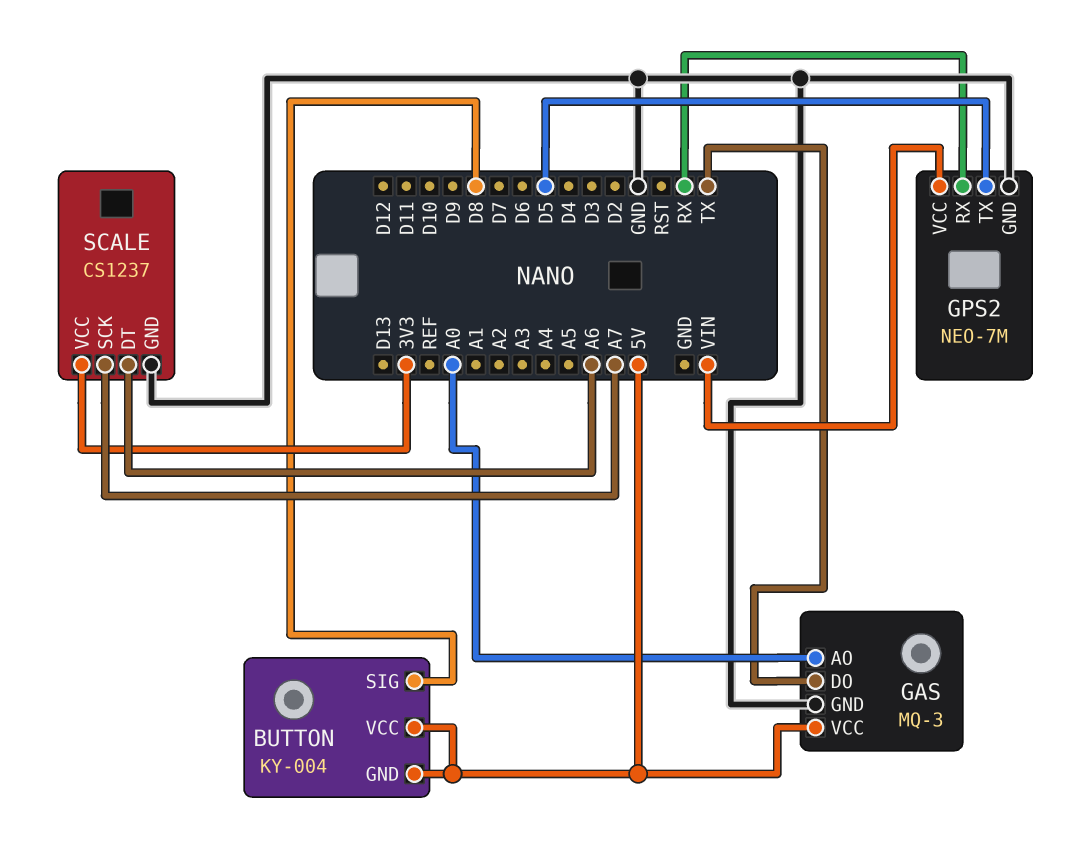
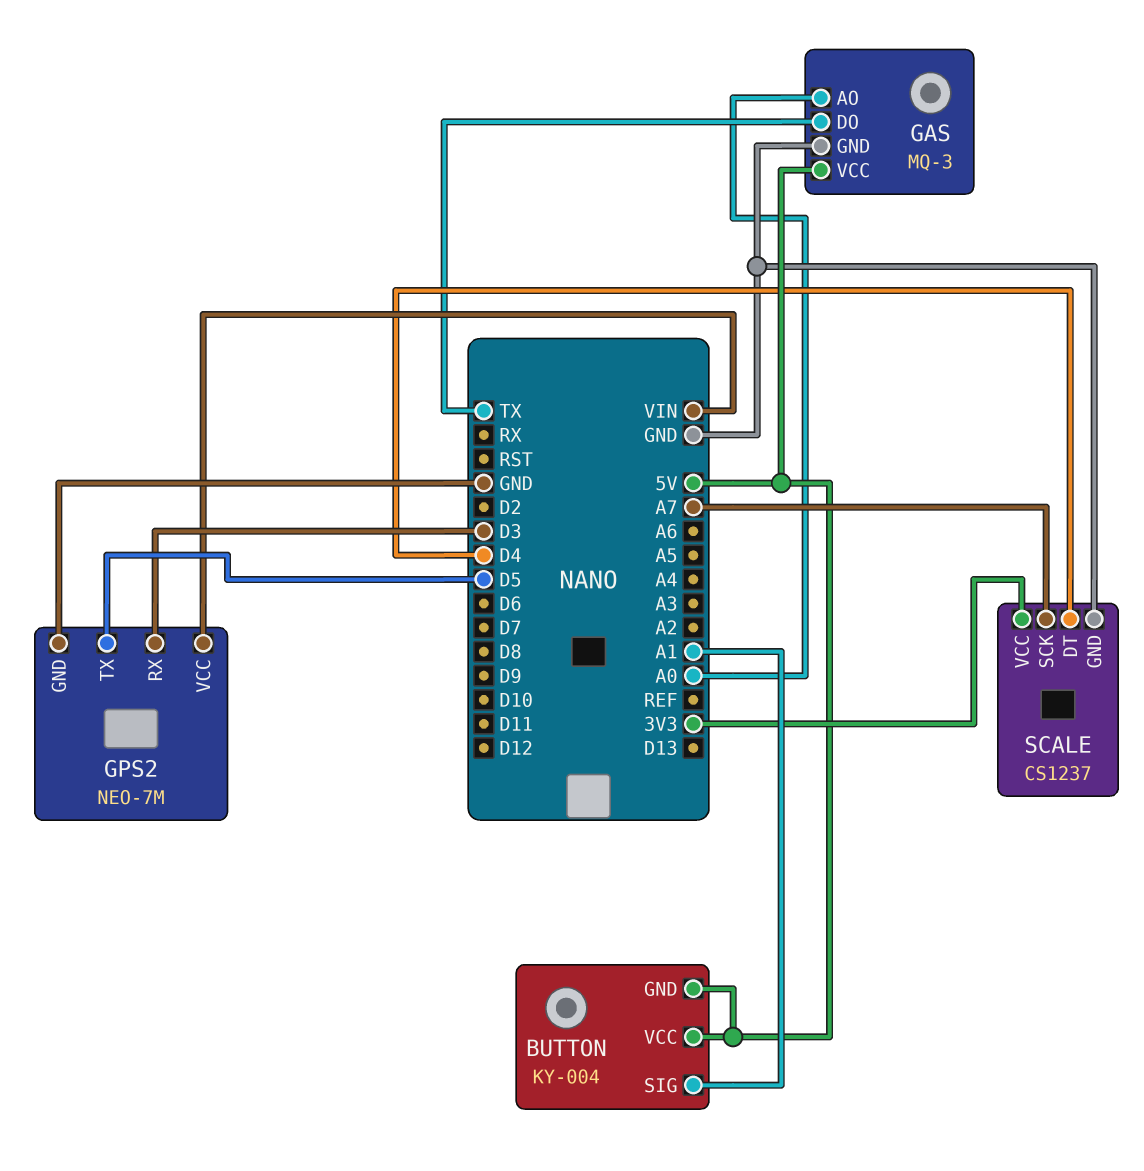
BUTTON pin SIG: D8 -> A1
GPS2 pin RX: RX -> D3
SCALE pin DT: A6 -> D4

